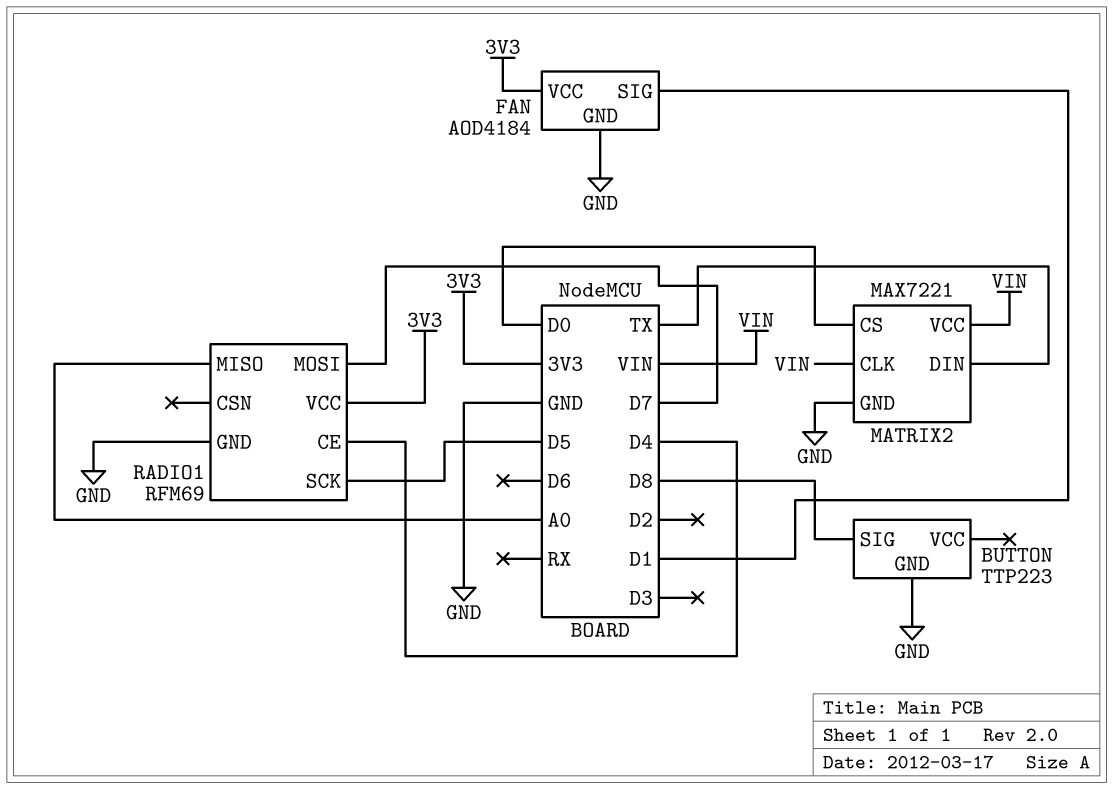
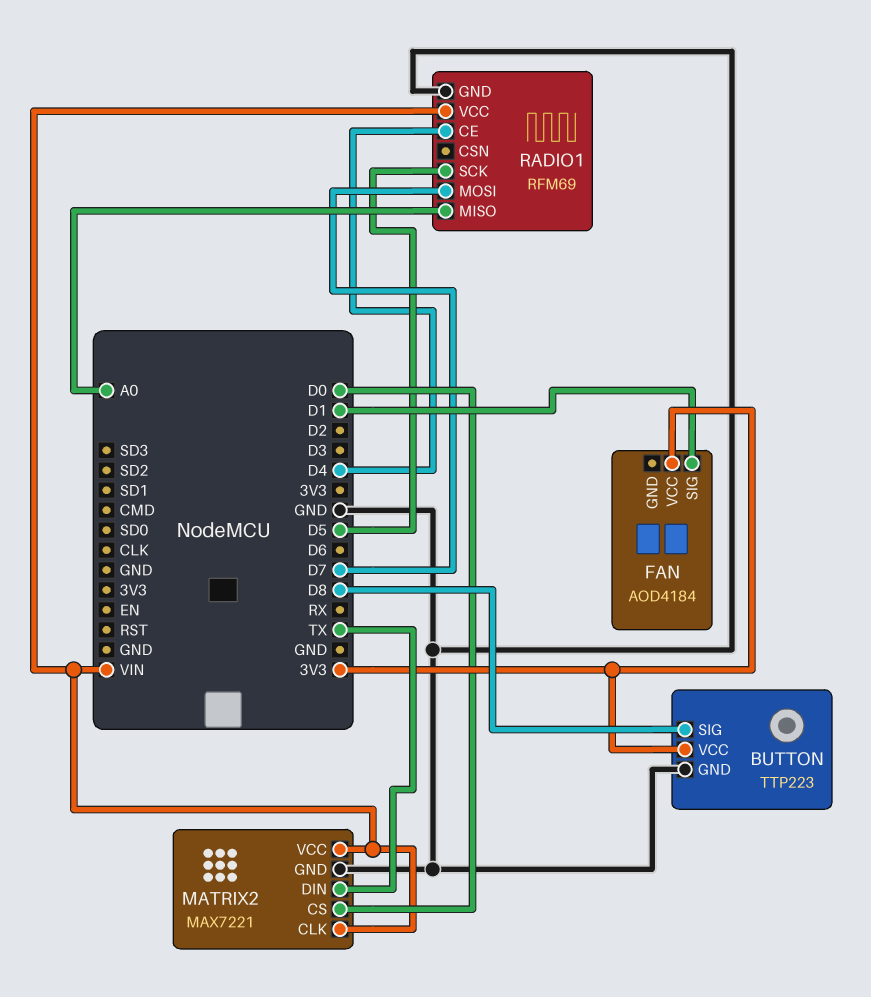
BUTTON pin VCC: none -> 3V3
FAN pin GND: GND -> none
RADIO1 pin VCC: 3V3 -> VIN

